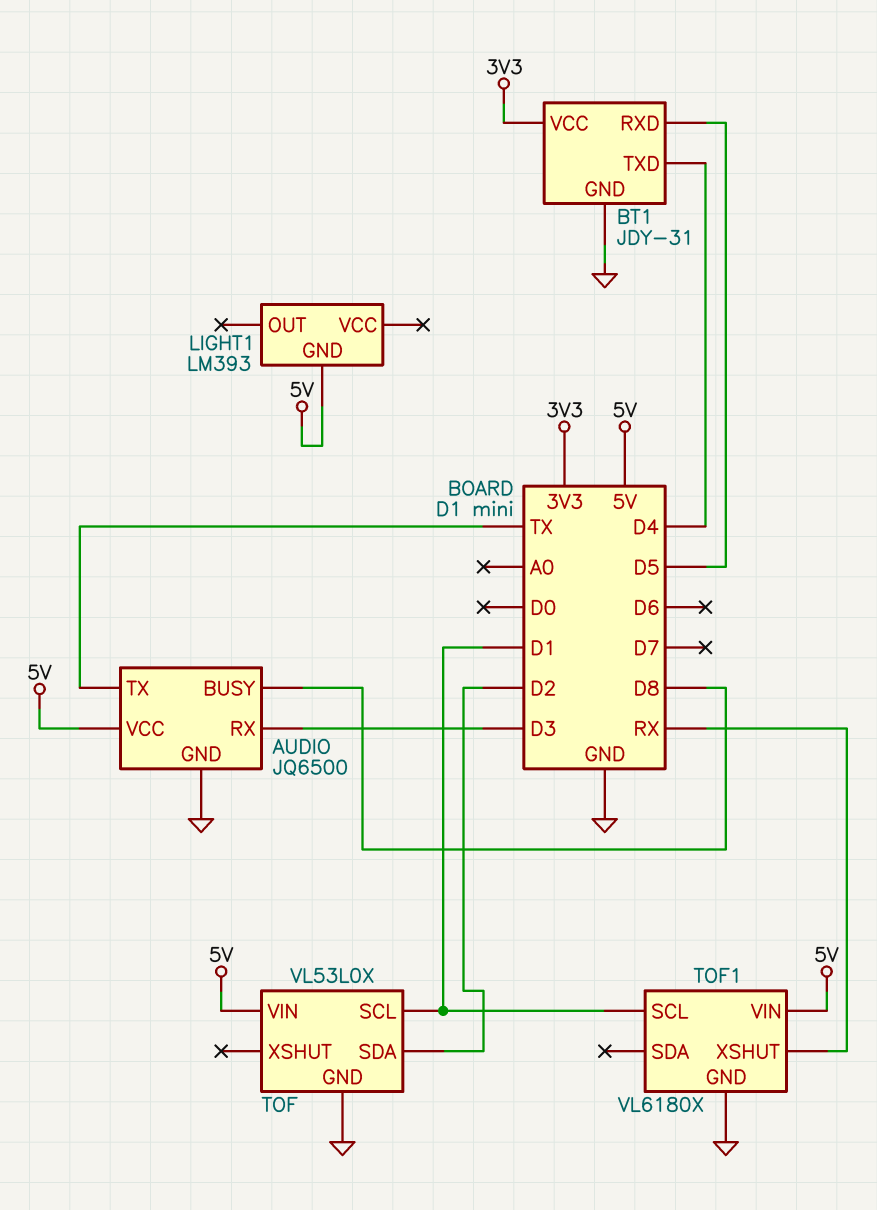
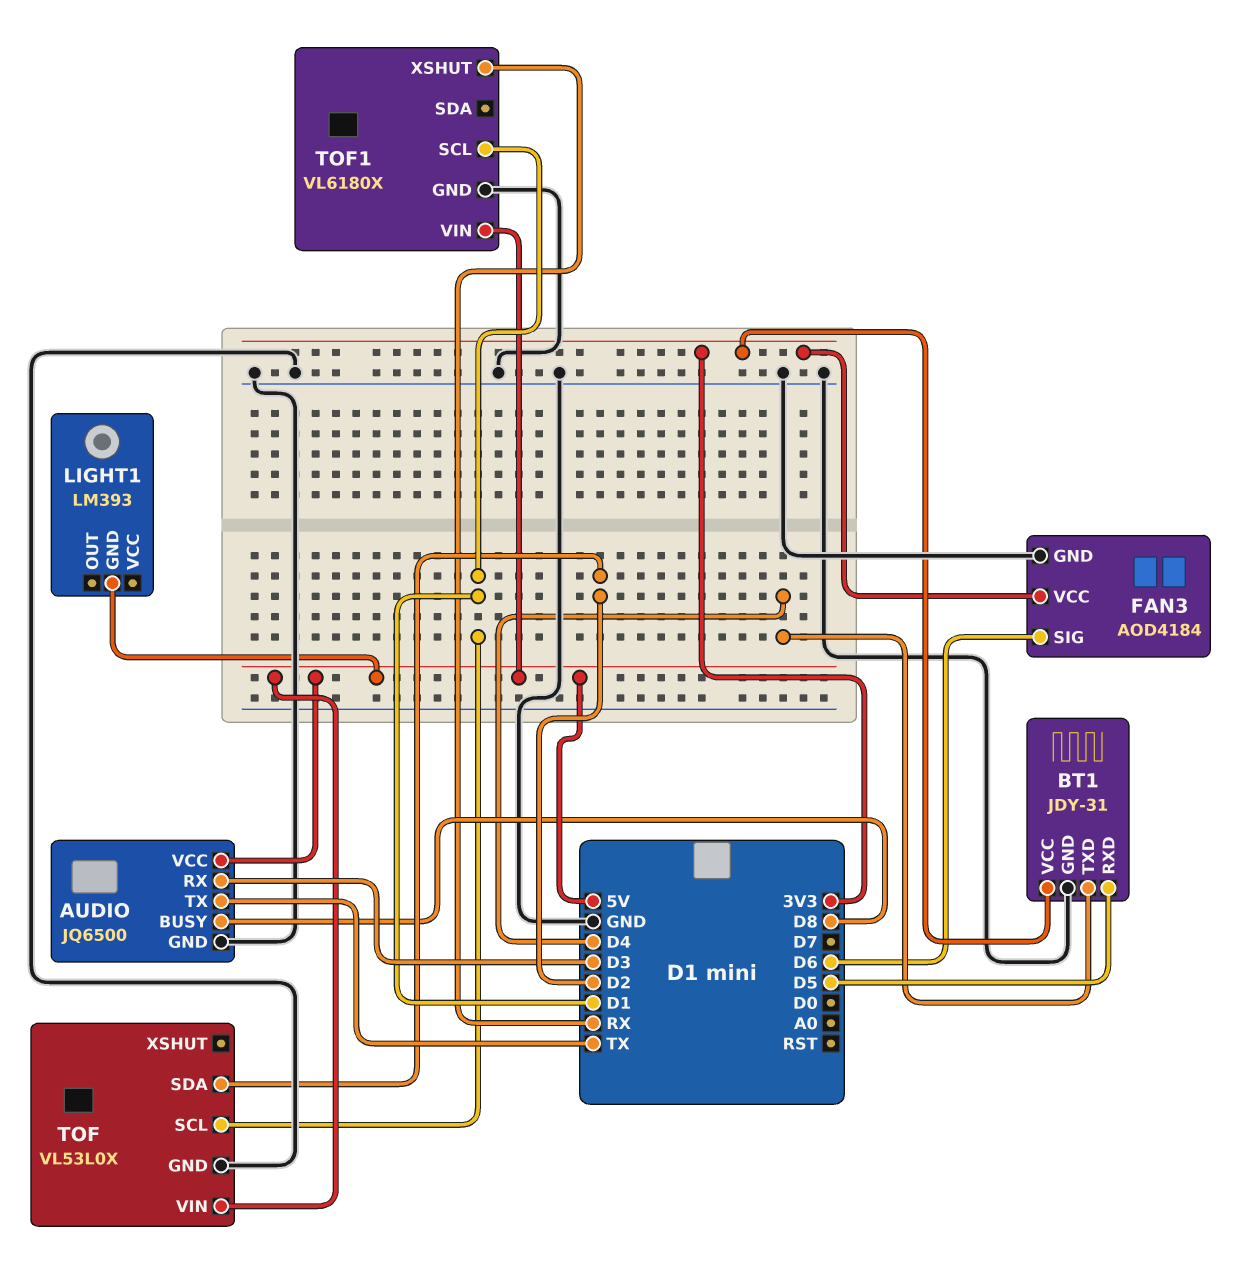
FAN3: none -> AOD4184
FAN3 pin GND: none -> GND
FAN3 pin SIG: none -> D6
FAN3 pin VCC: none -> 3V3

